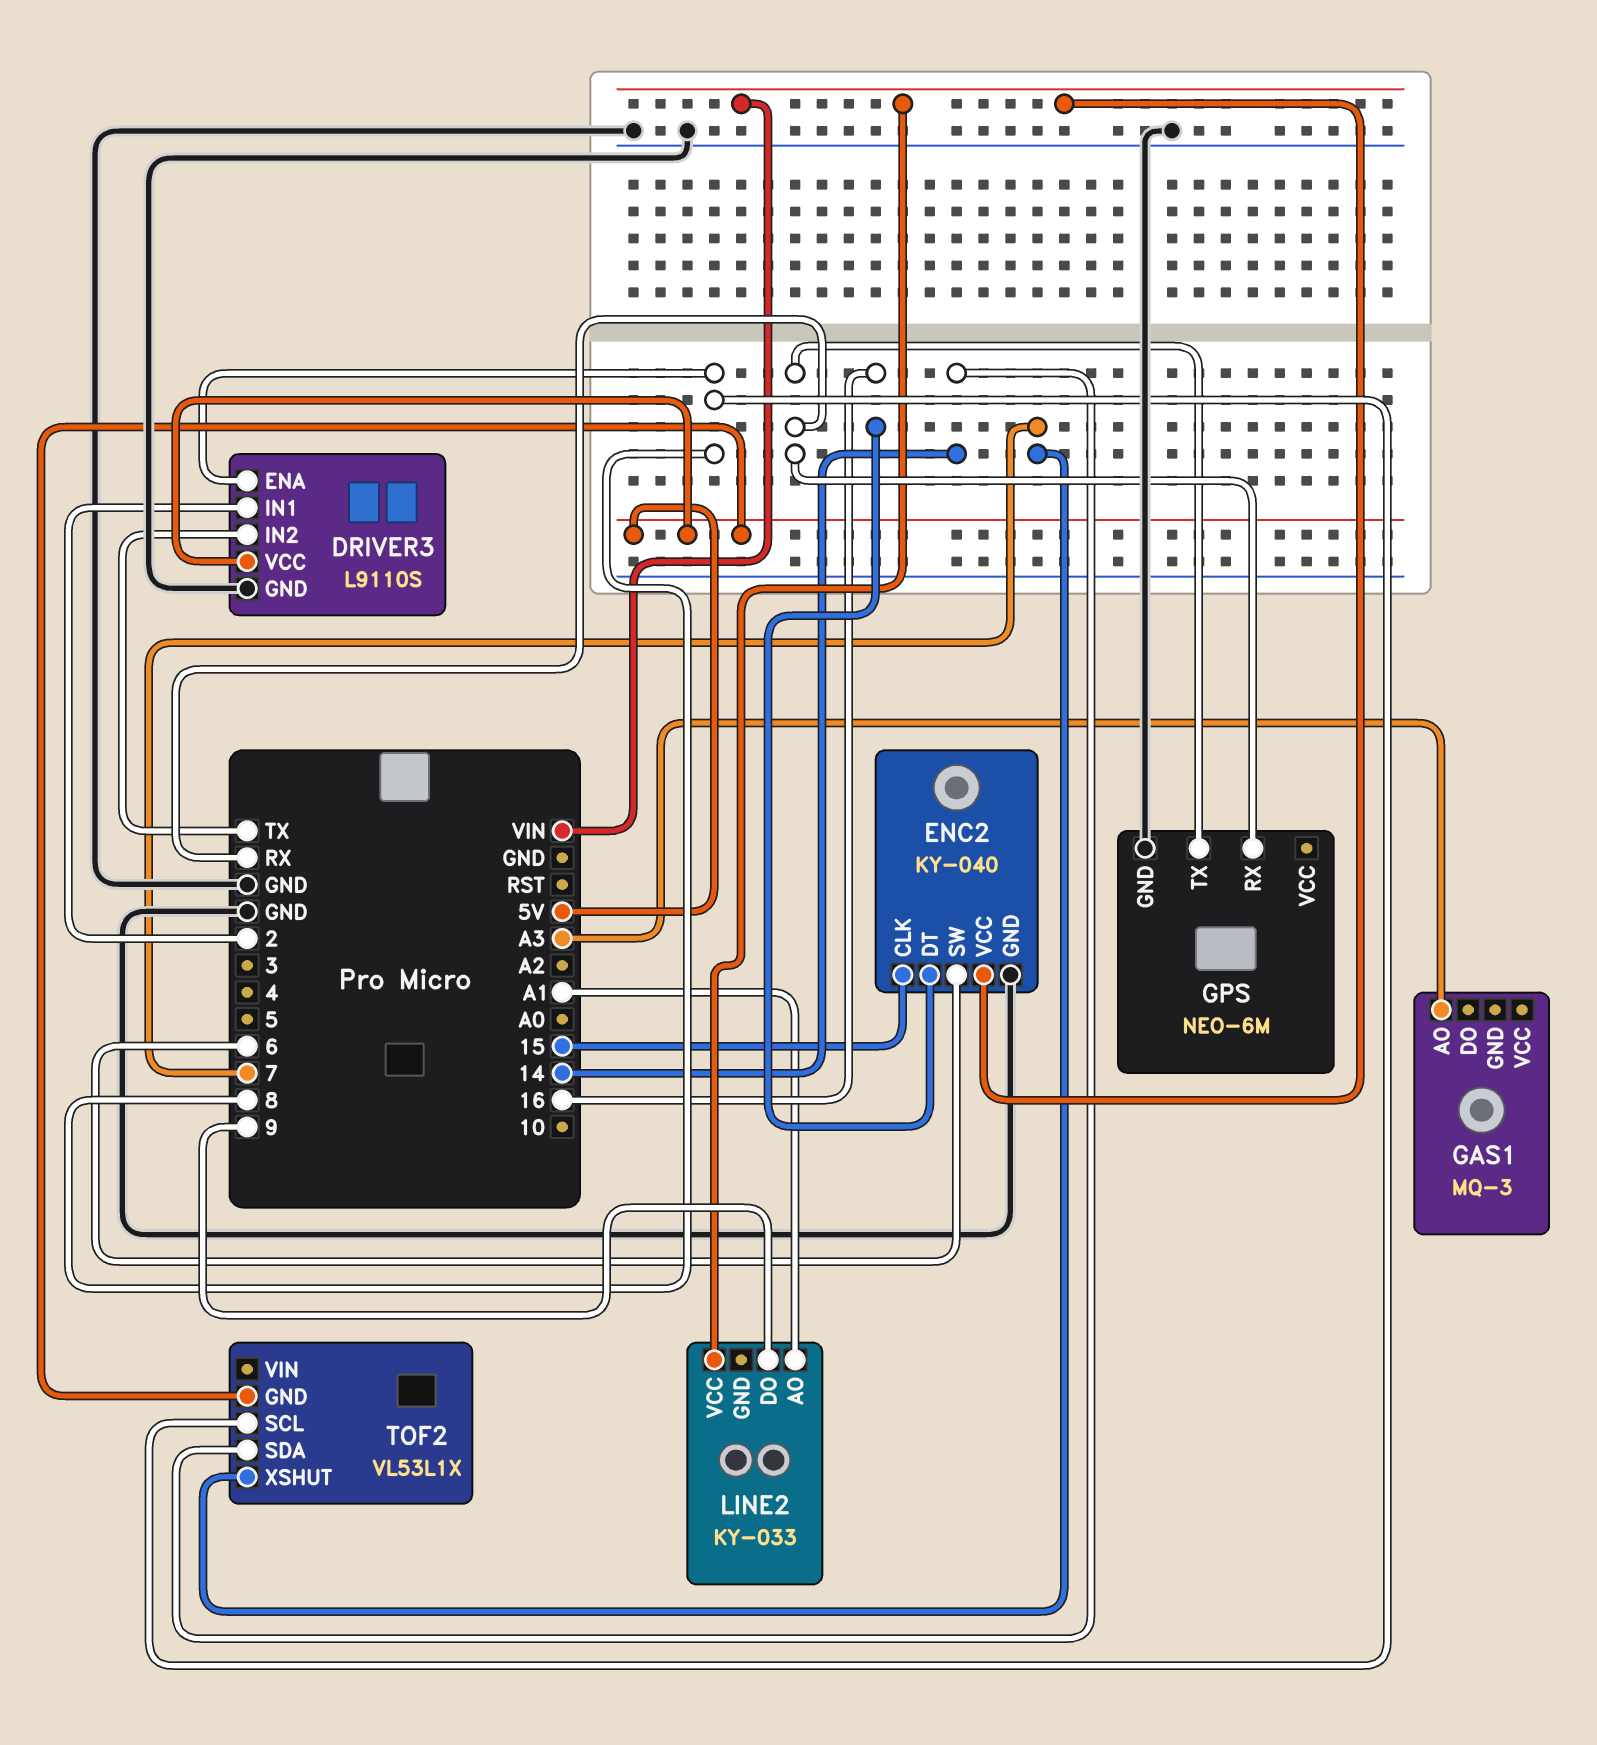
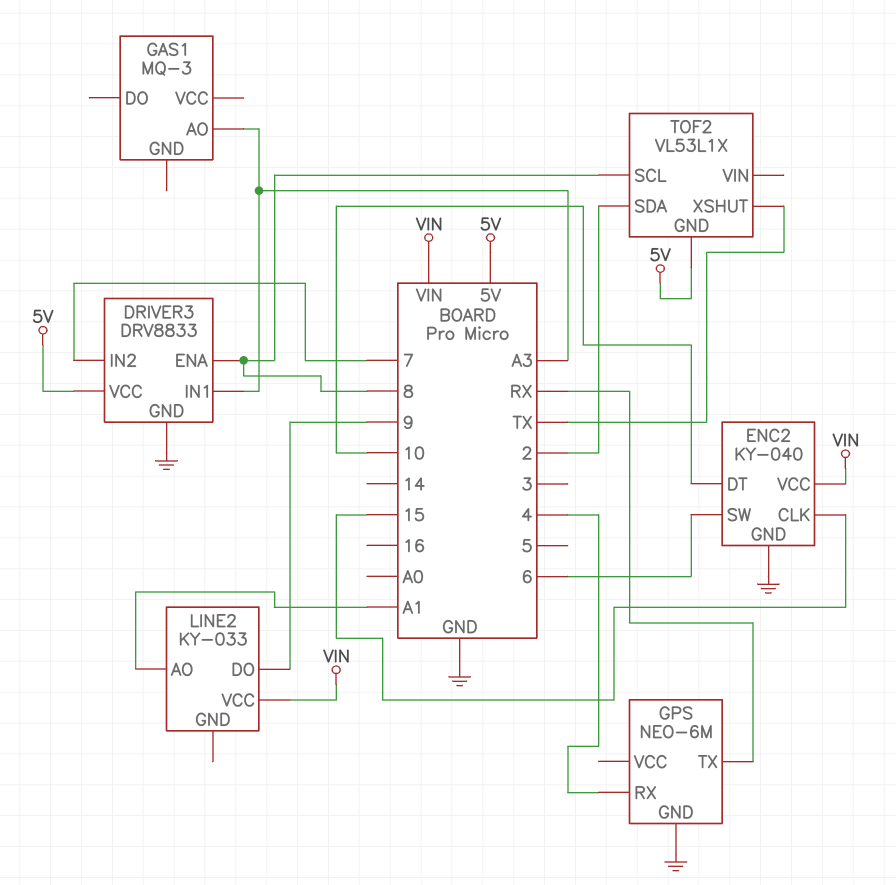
DRIVER3: L9110S -> DRV8833
DRIVER3 pin IN1: 2 -> A3
DRIVER3 pin IN2: TX -> 7
ENC2 pin DT: 16 -> 10
GPS pin RX: RX -> 4
TOF2 pin SDA: 14 -> 2
TOF2 pin XSHUT: 7 -> TX

